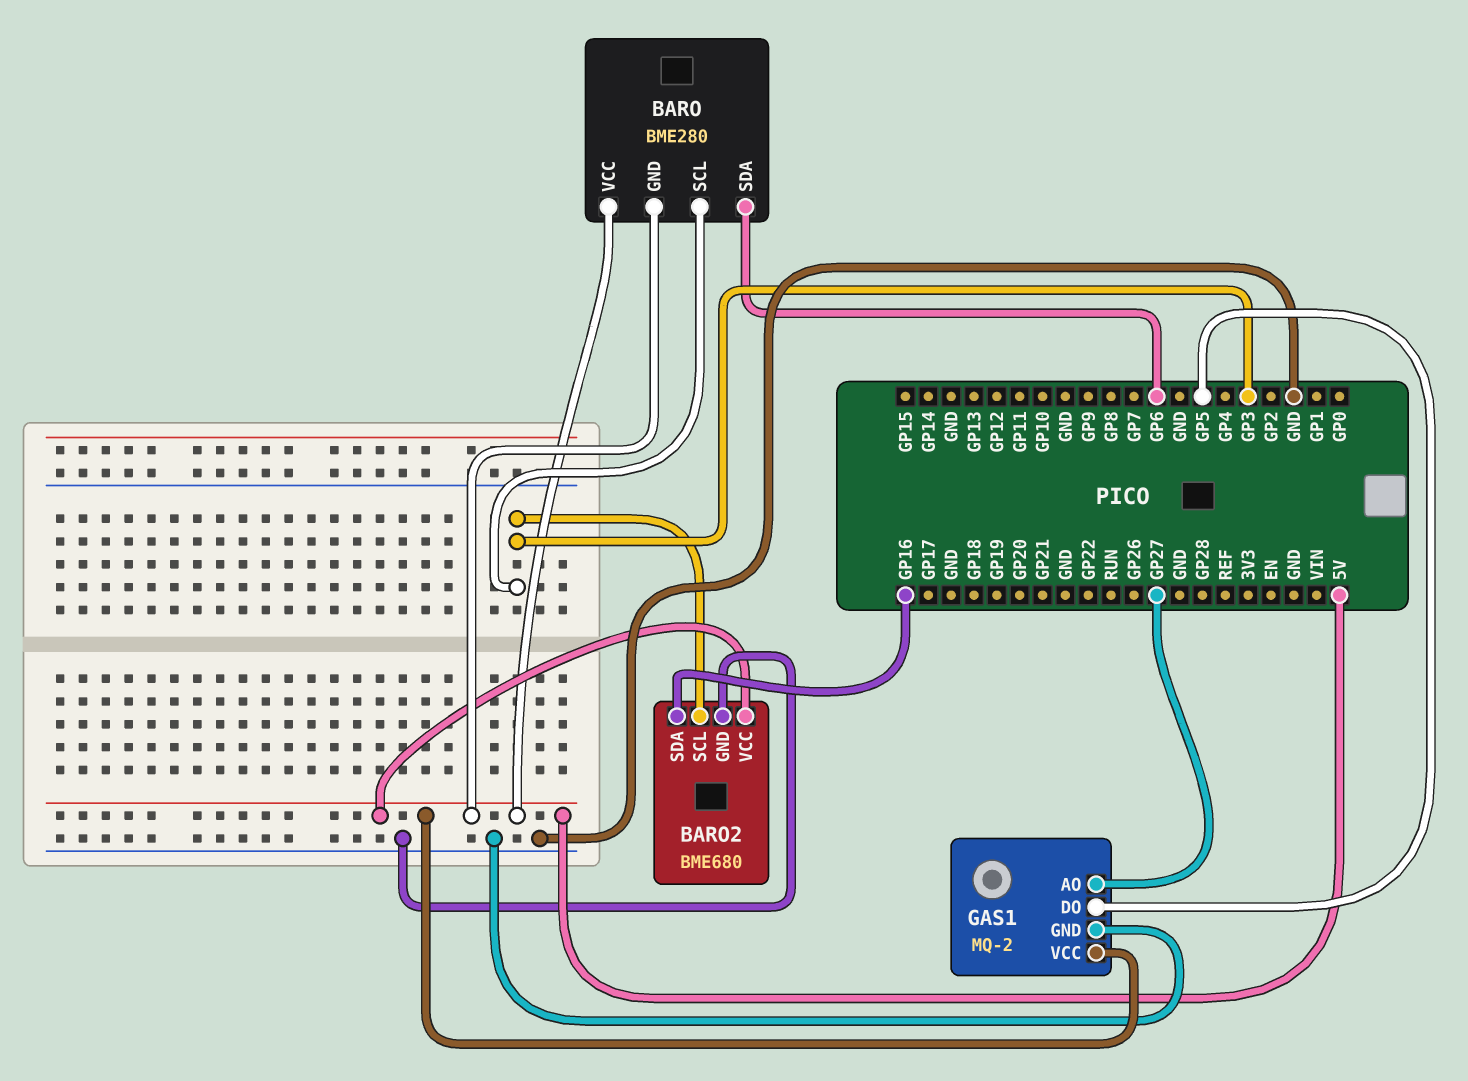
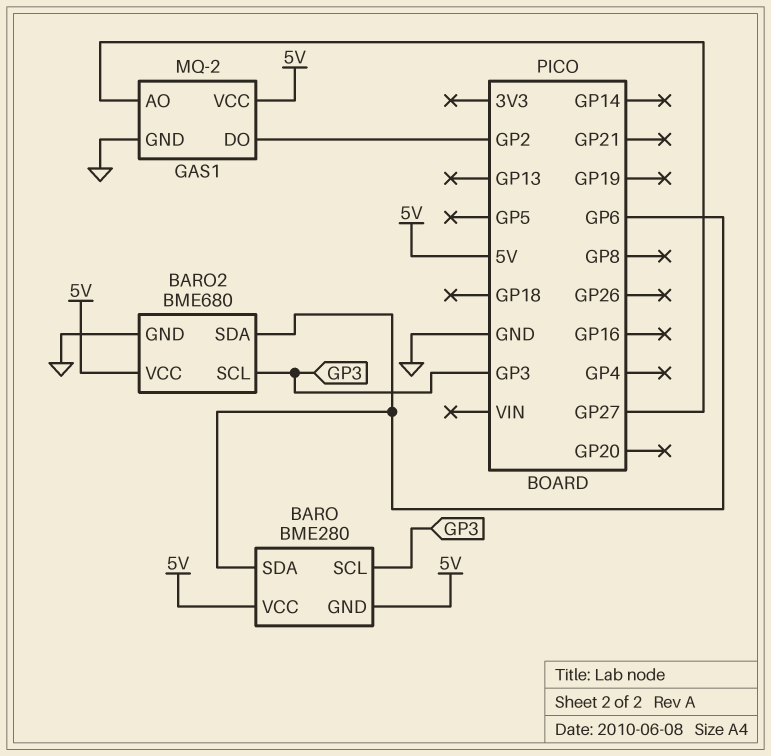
BARO2 pin SDA: GP16 -> GP6
GAS1 pin DO: GP5 -> GP2

